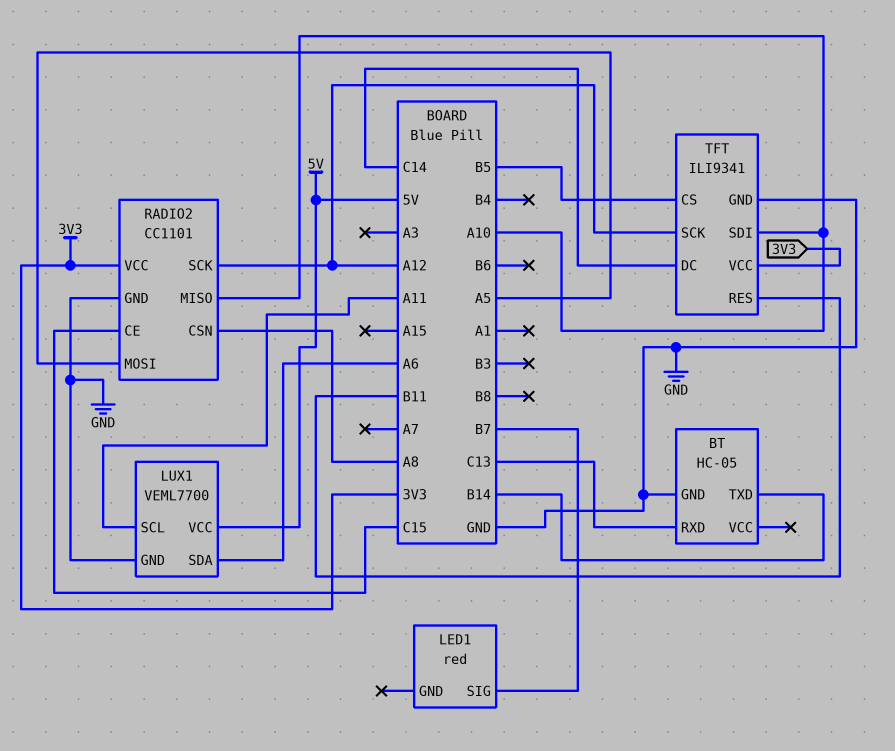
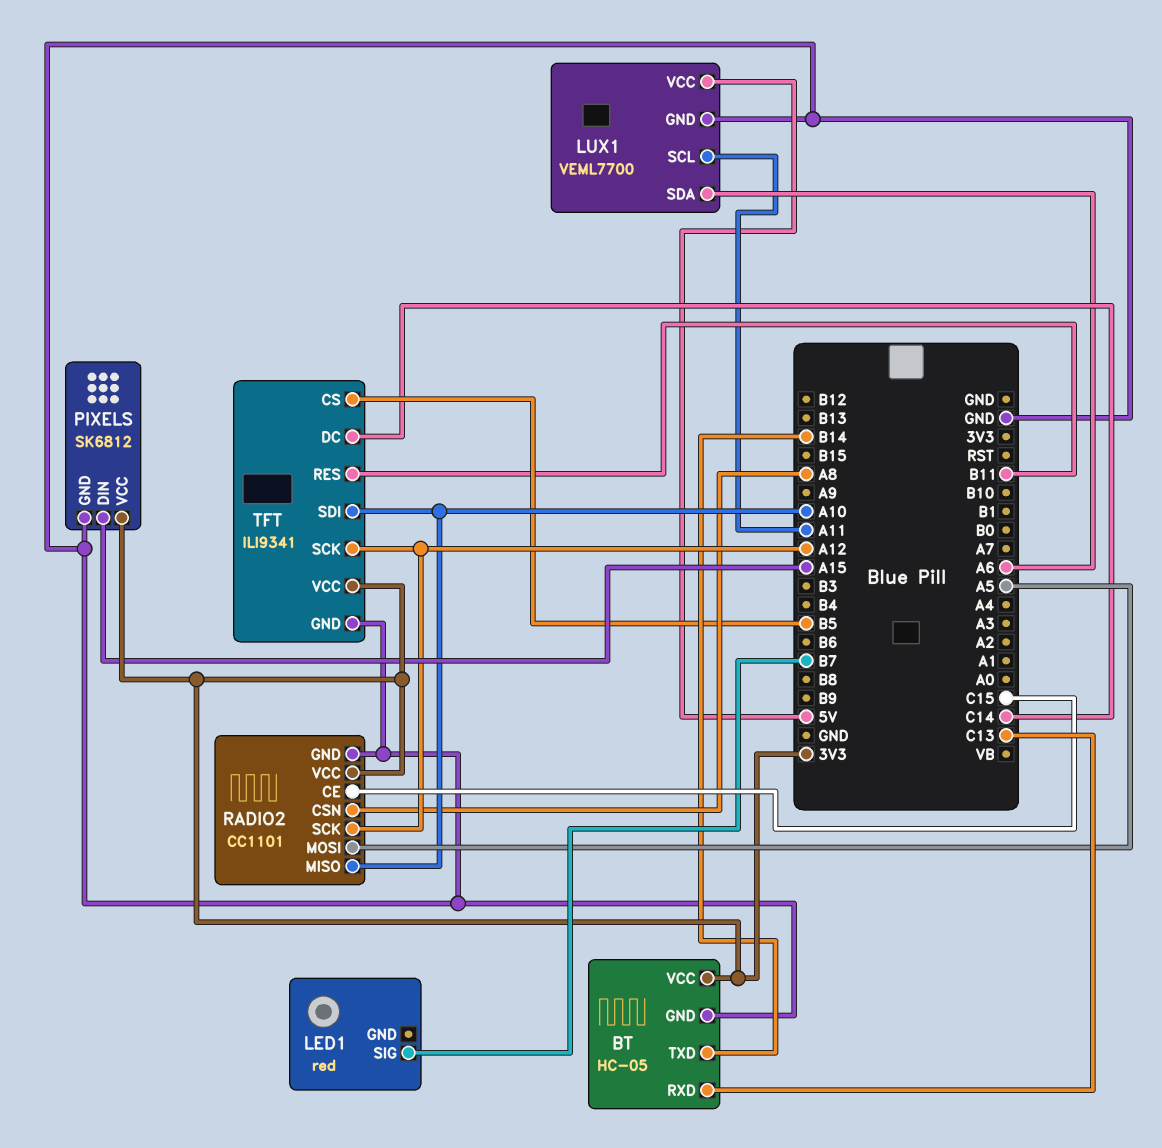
BT pin VCC: none -> 3V3
PIXELS: none -> SK6812
PIXELS pin DIN: none -> A15
PIXELS pin GND: none -> GND
PIXELS pin VCC: none -> 3V3

